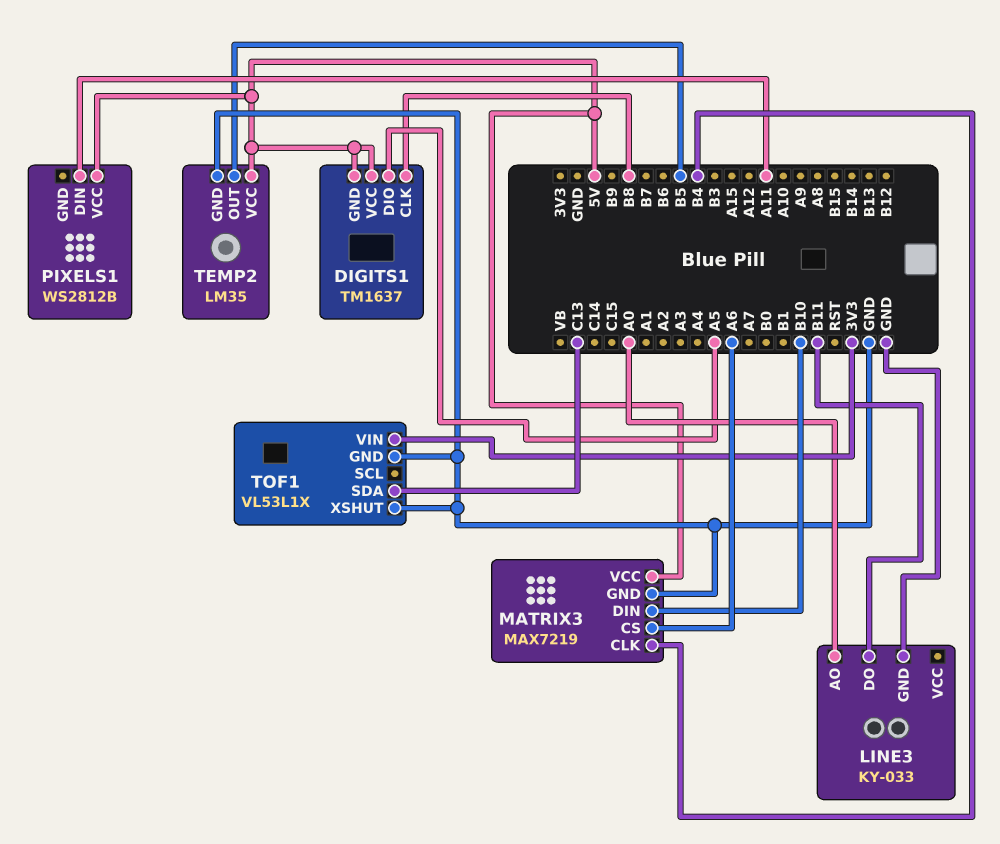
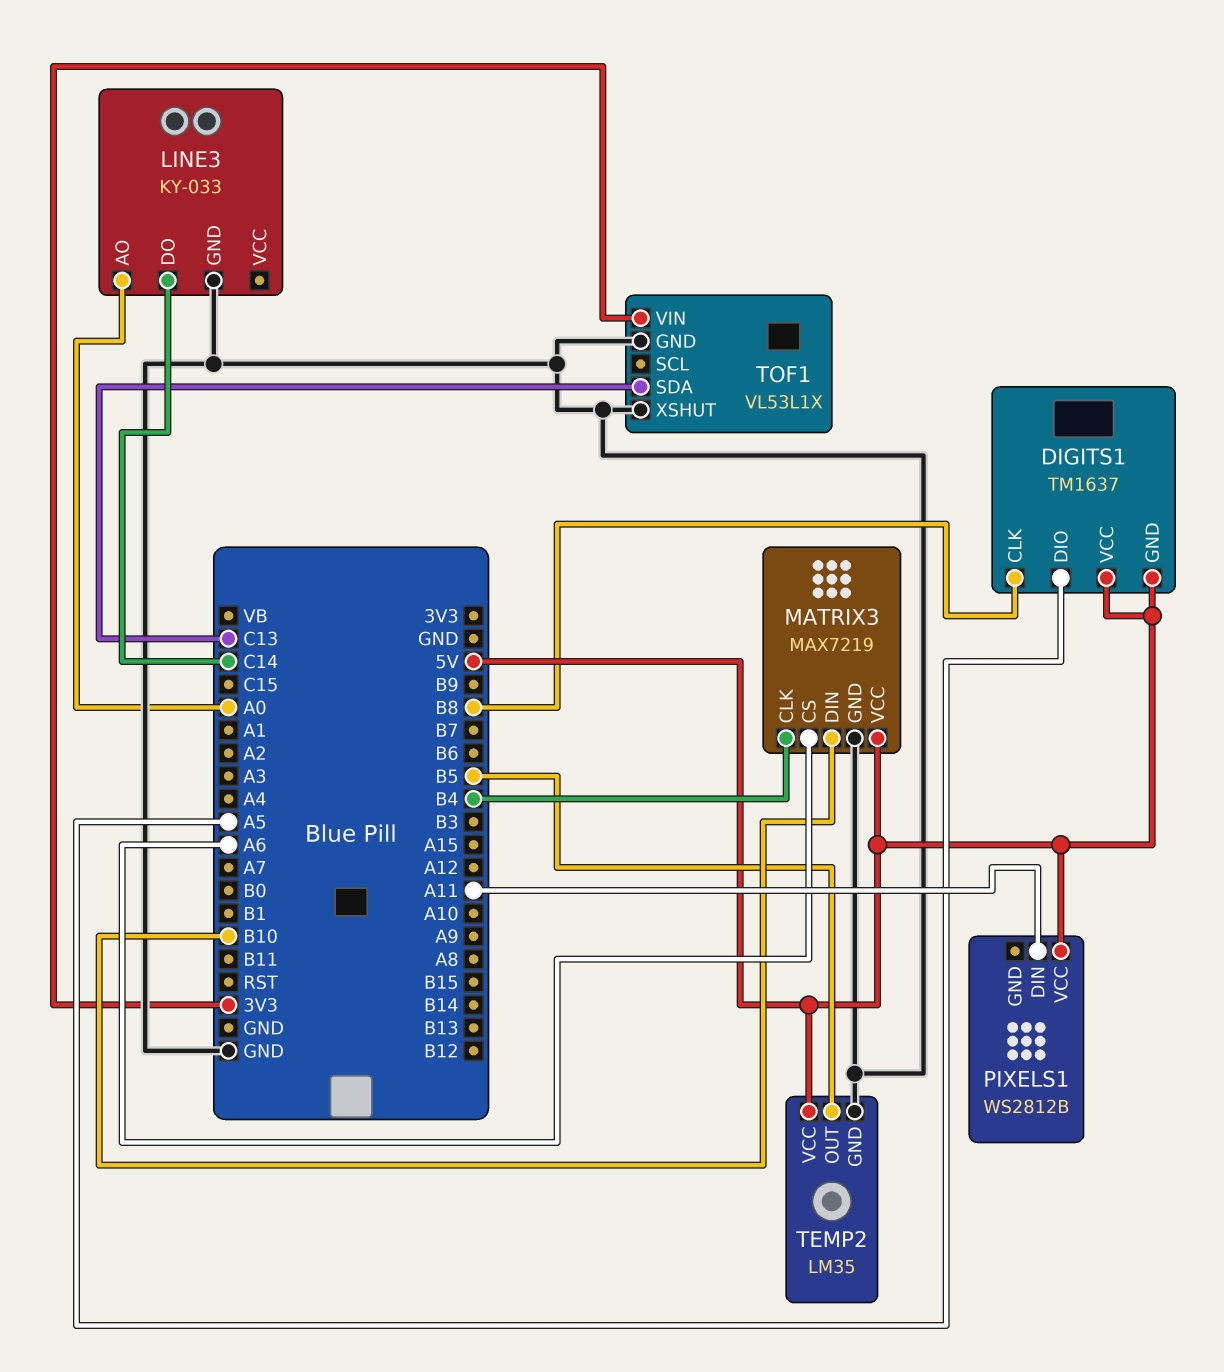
LINE3 pin DO: B11 -> C14

